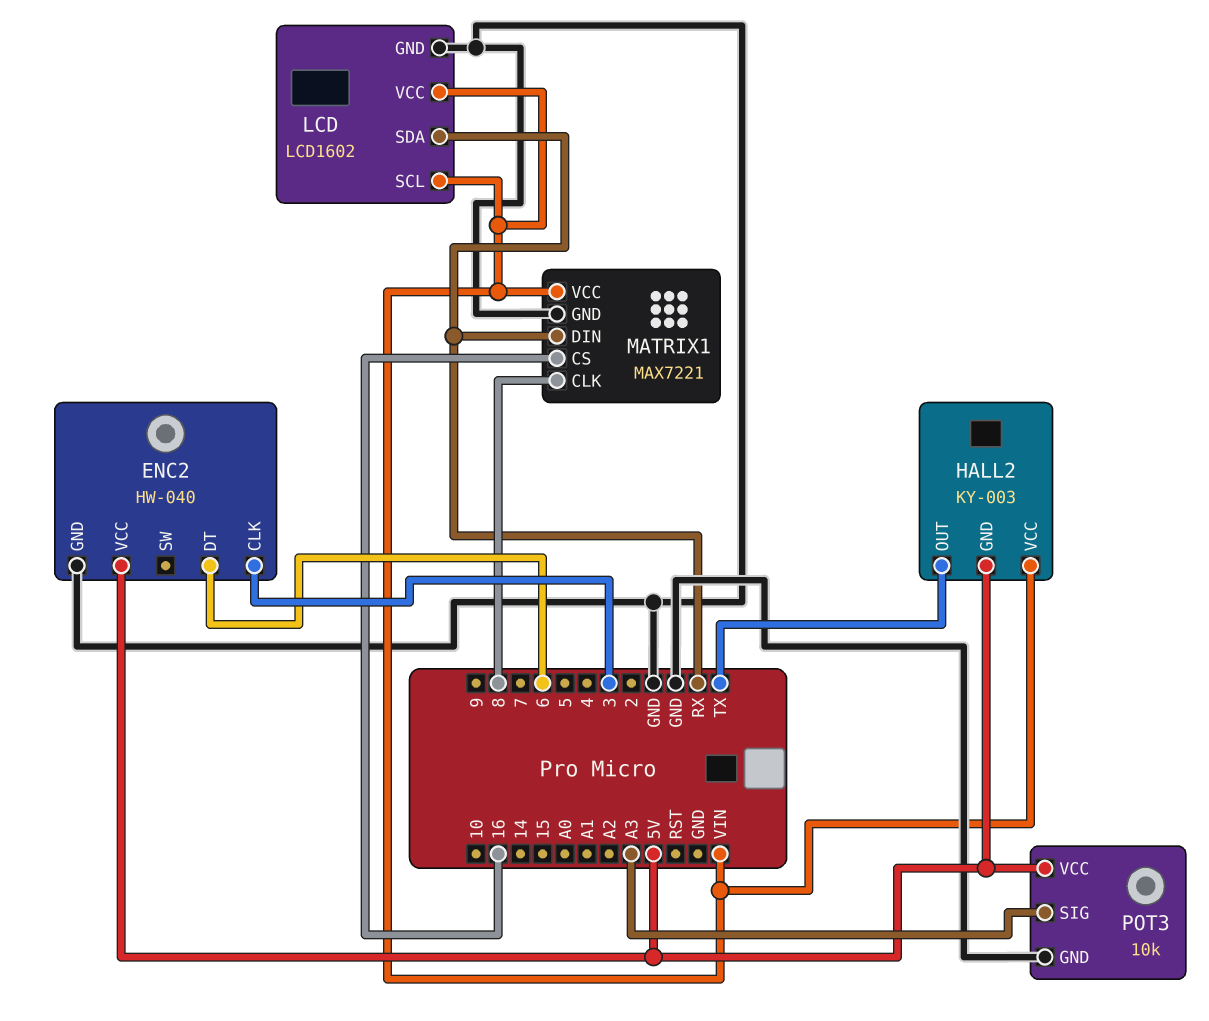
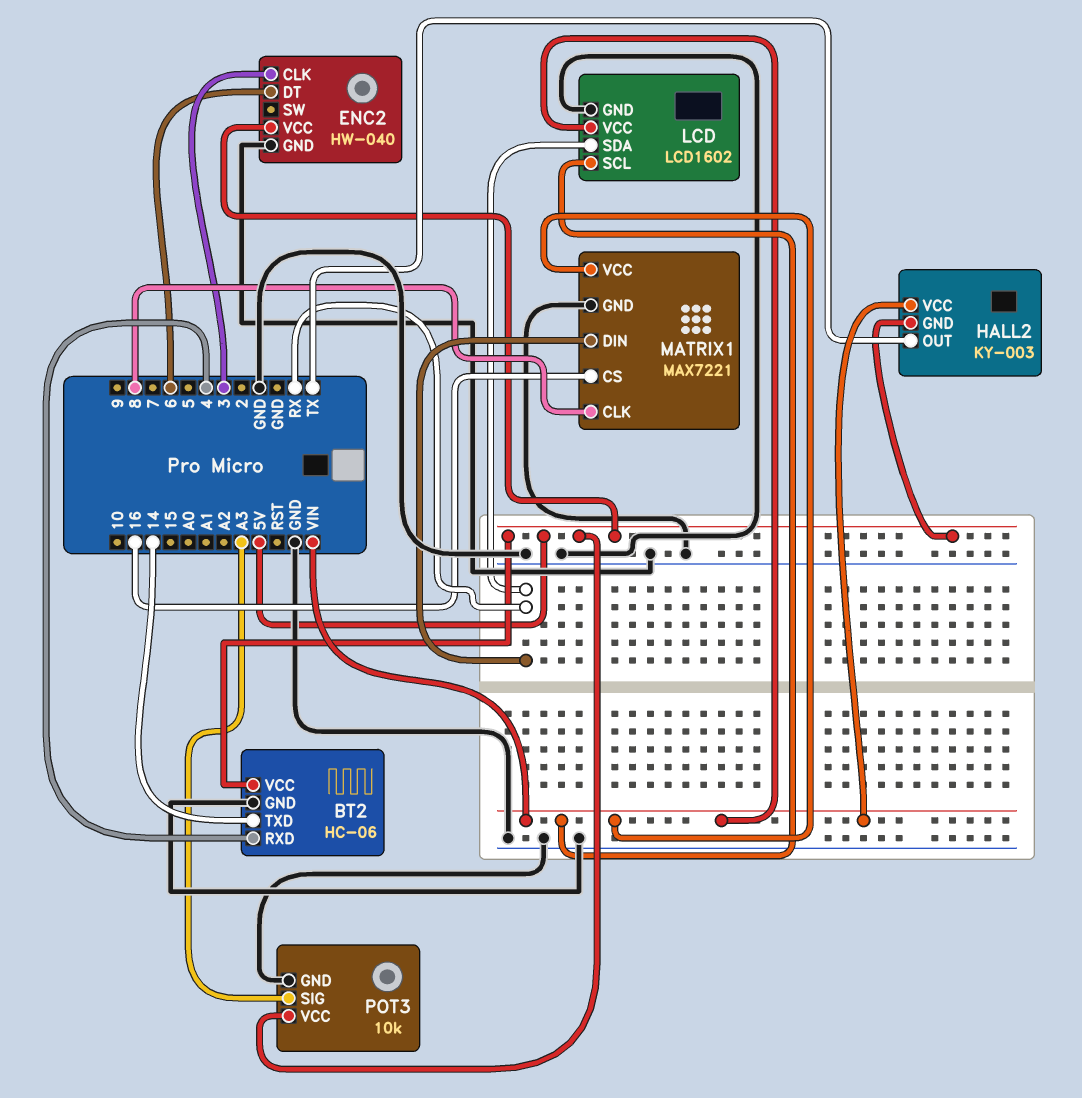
BT2: none -> HC-06
BT2 pin GND: none -> GND
BT2 pin RXD: none -> 4
BT2 pin TXD: none -> 14
BT2 pin VCC: none -> 5V

